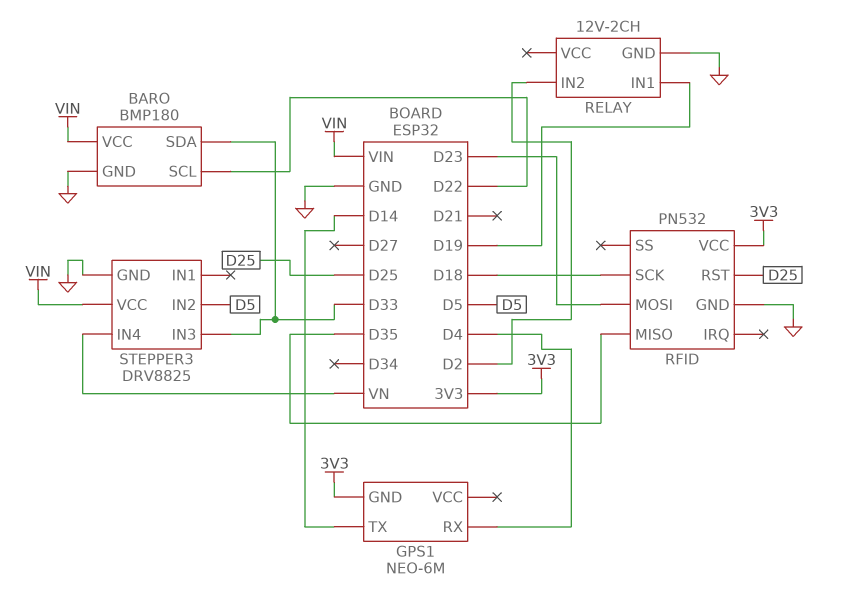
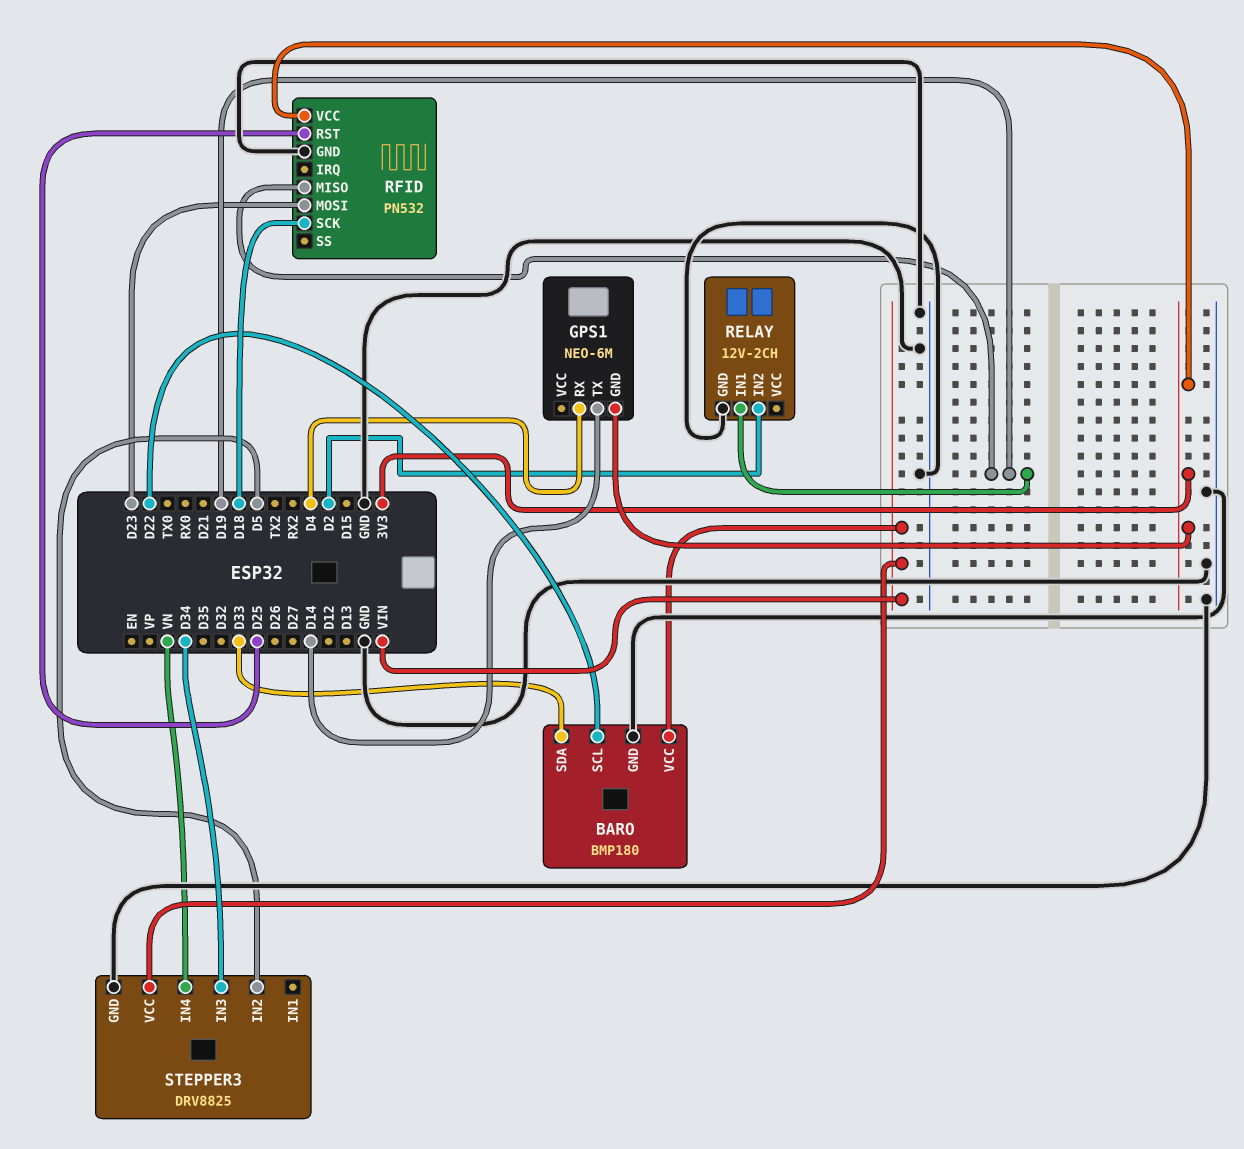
RFID pin MISO: D35 -> D19
STEPPER3 pin IN3: D33 -> D34

